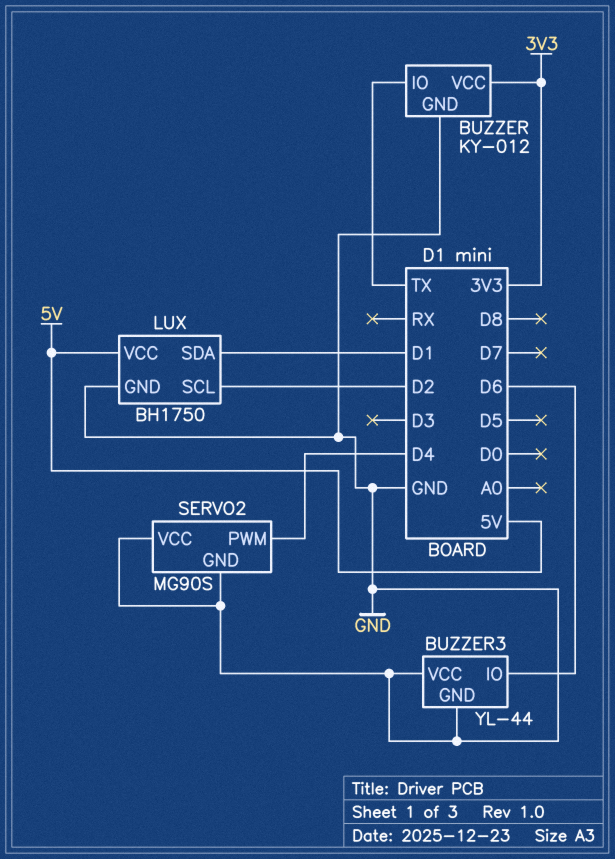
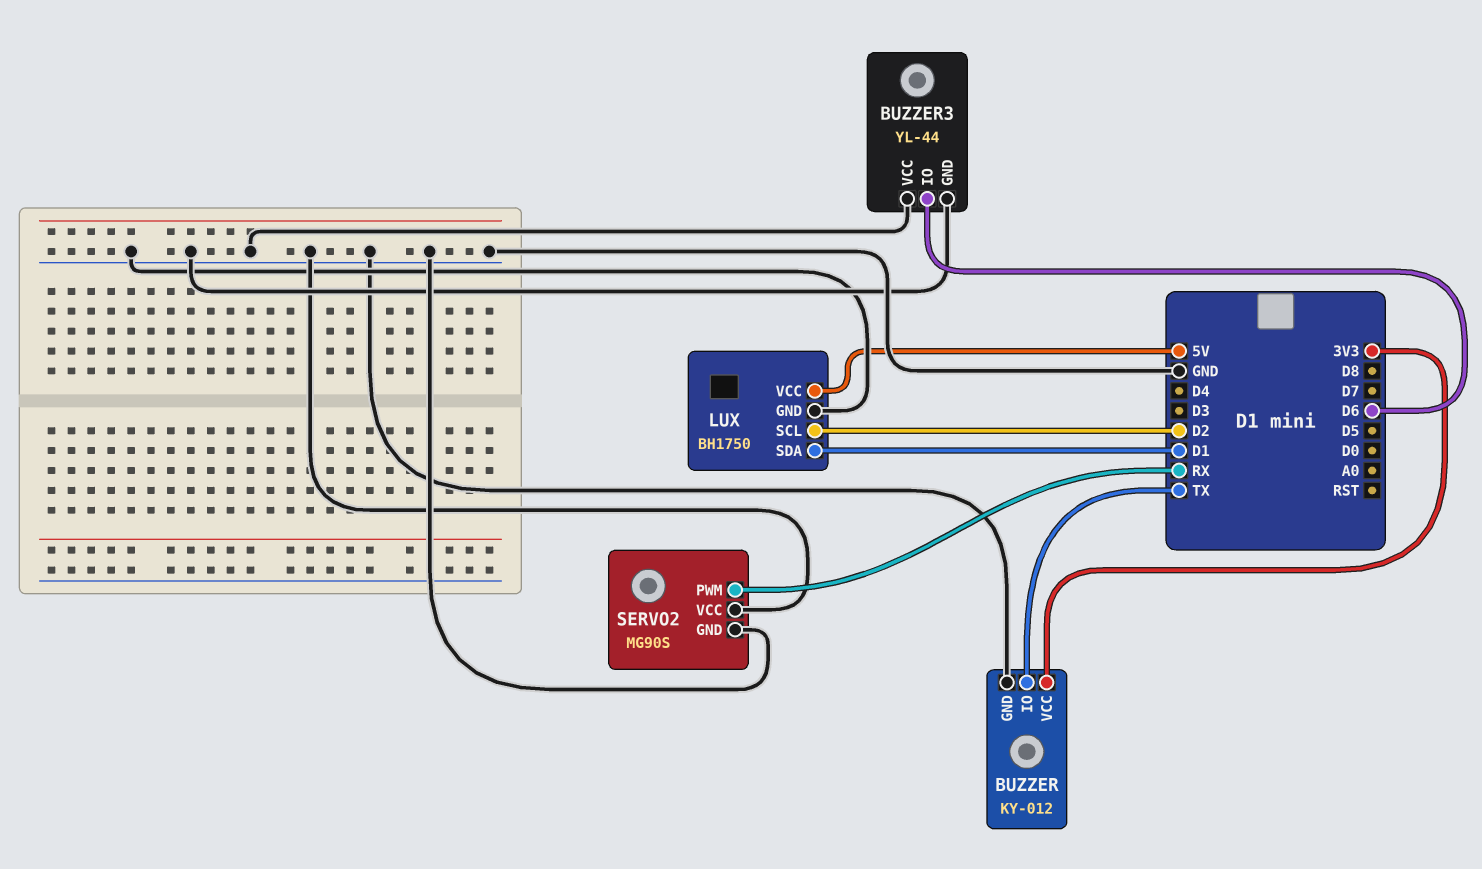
SERVO2 pin PWM: D4 -> RX

